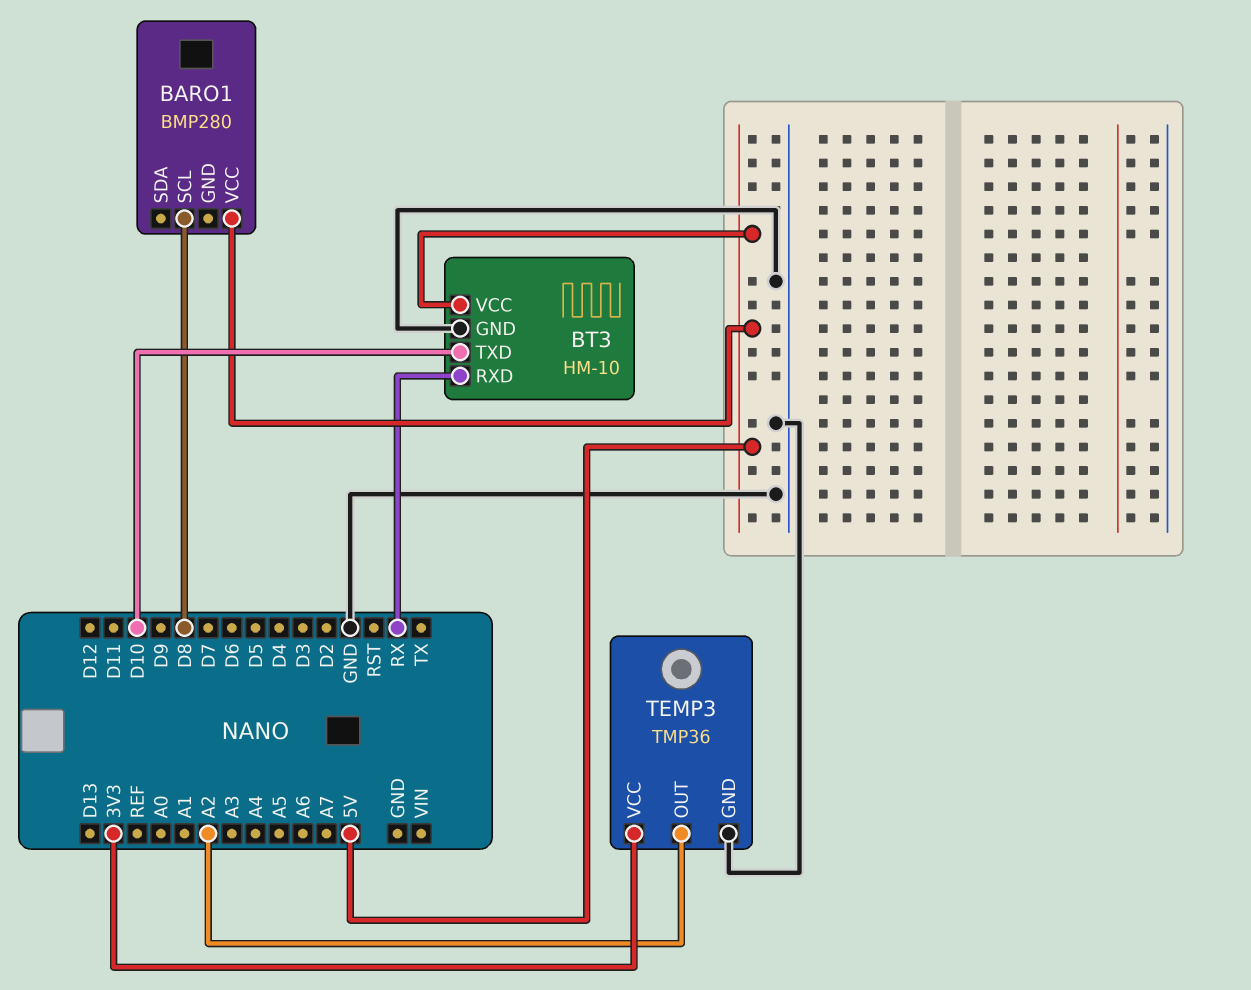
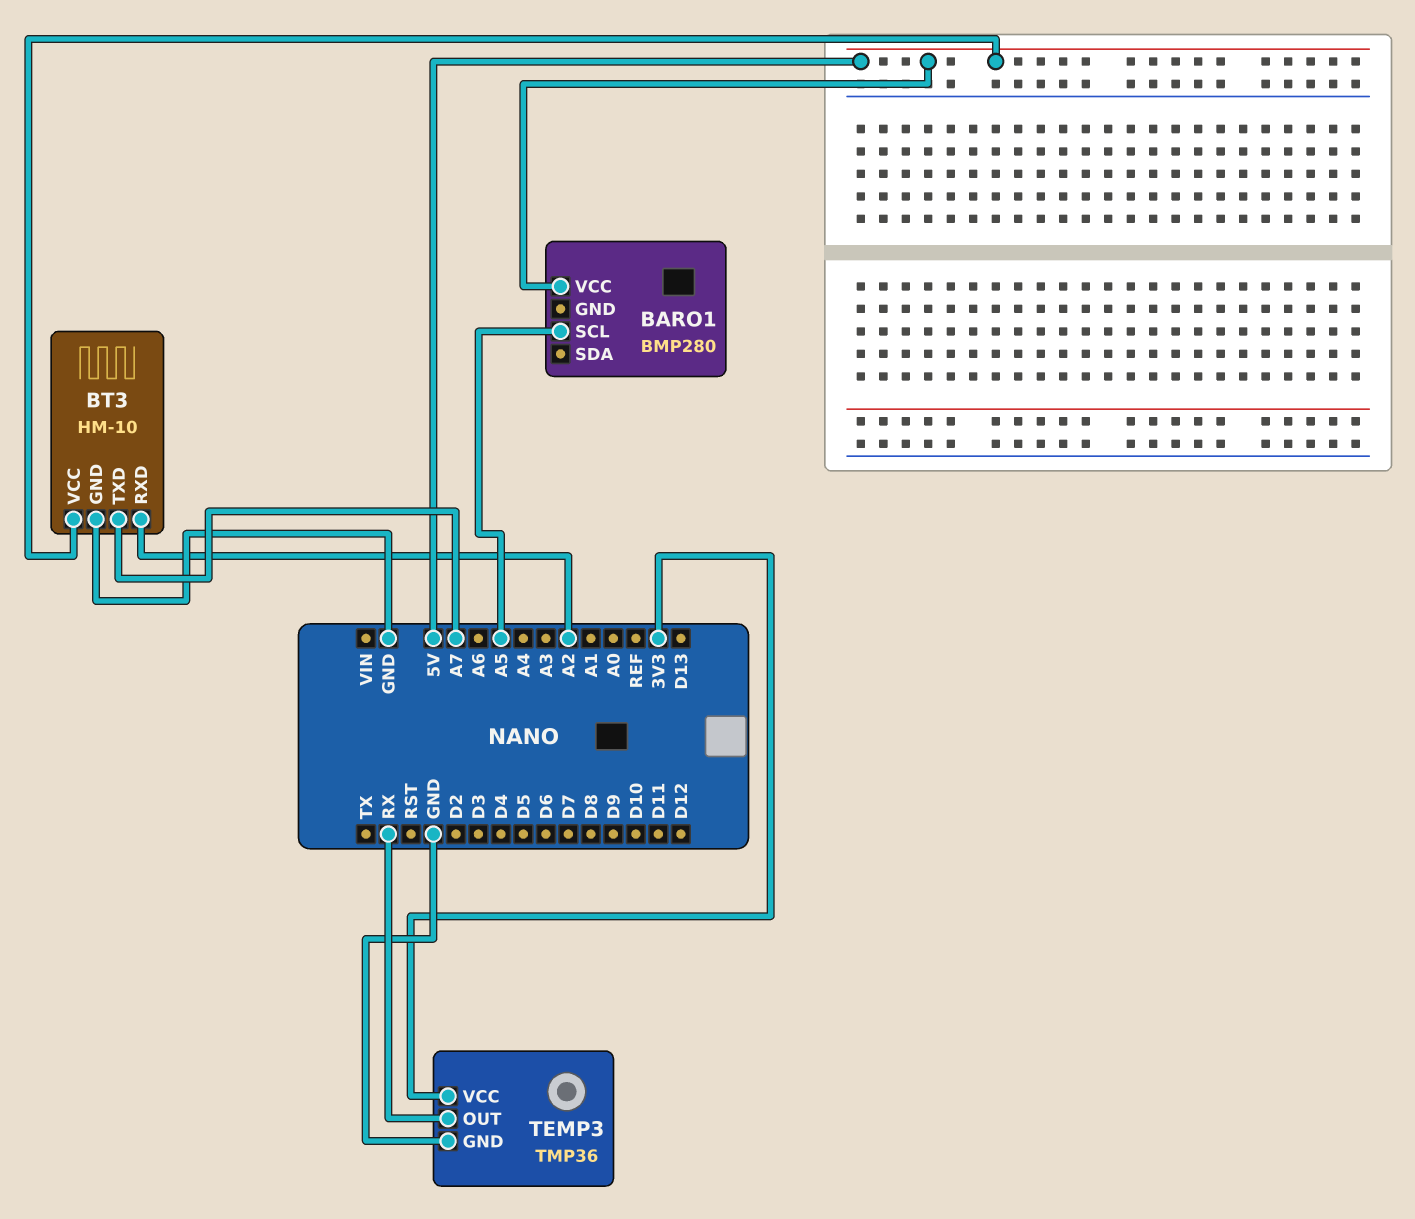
BARO1 pin SCL: D8 -> A5
BT3 pin RXD: RX -> A2
BT3 pin TXD: D10 -> A7
TEMP3 pin OUT: A2 -> RX

